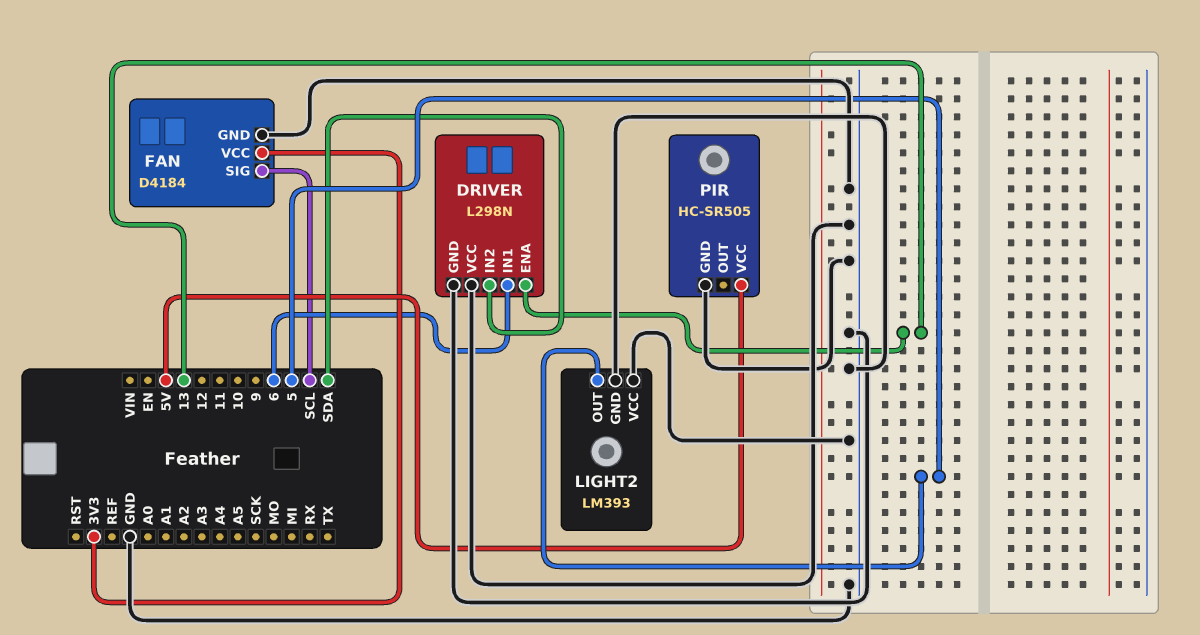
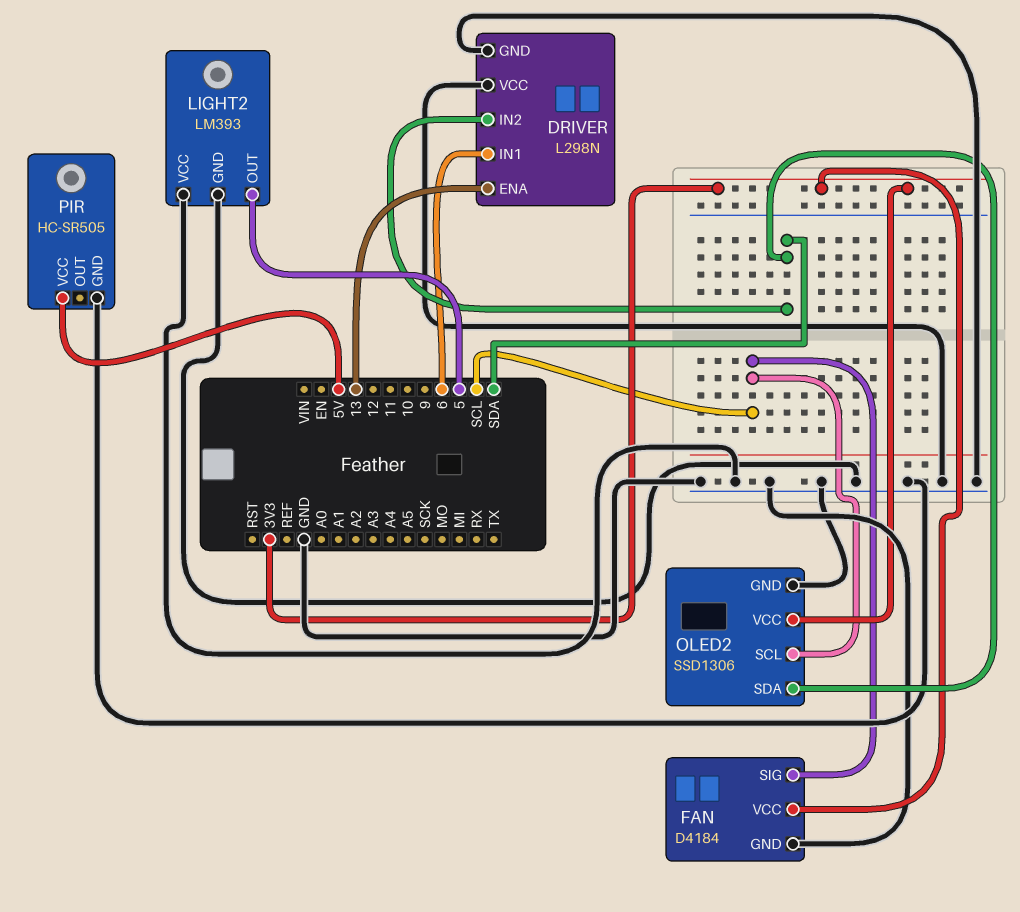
OLED2: none -> SSD1306
OLED2 pin GND: none -> GND
OLED2 pin SCL: none -> SCL
OLED2 pin SDA: none -> SDA
OLED2 pin VCC: none -> 3V3

